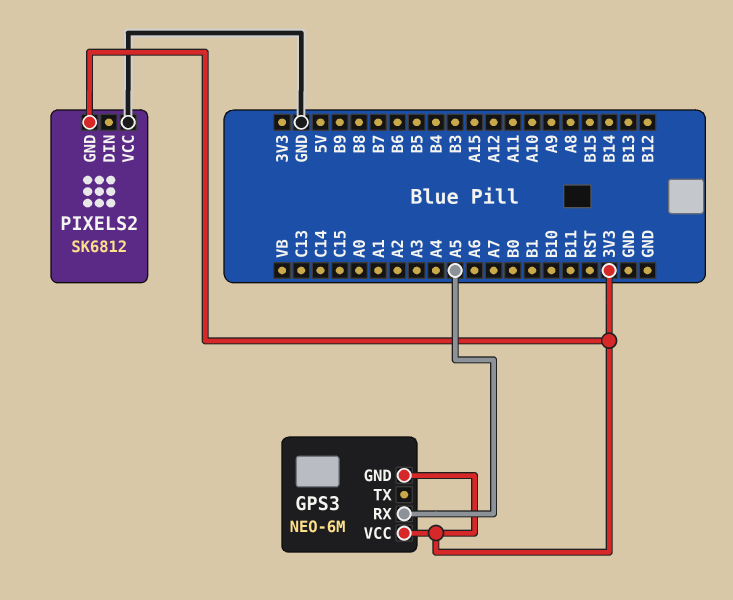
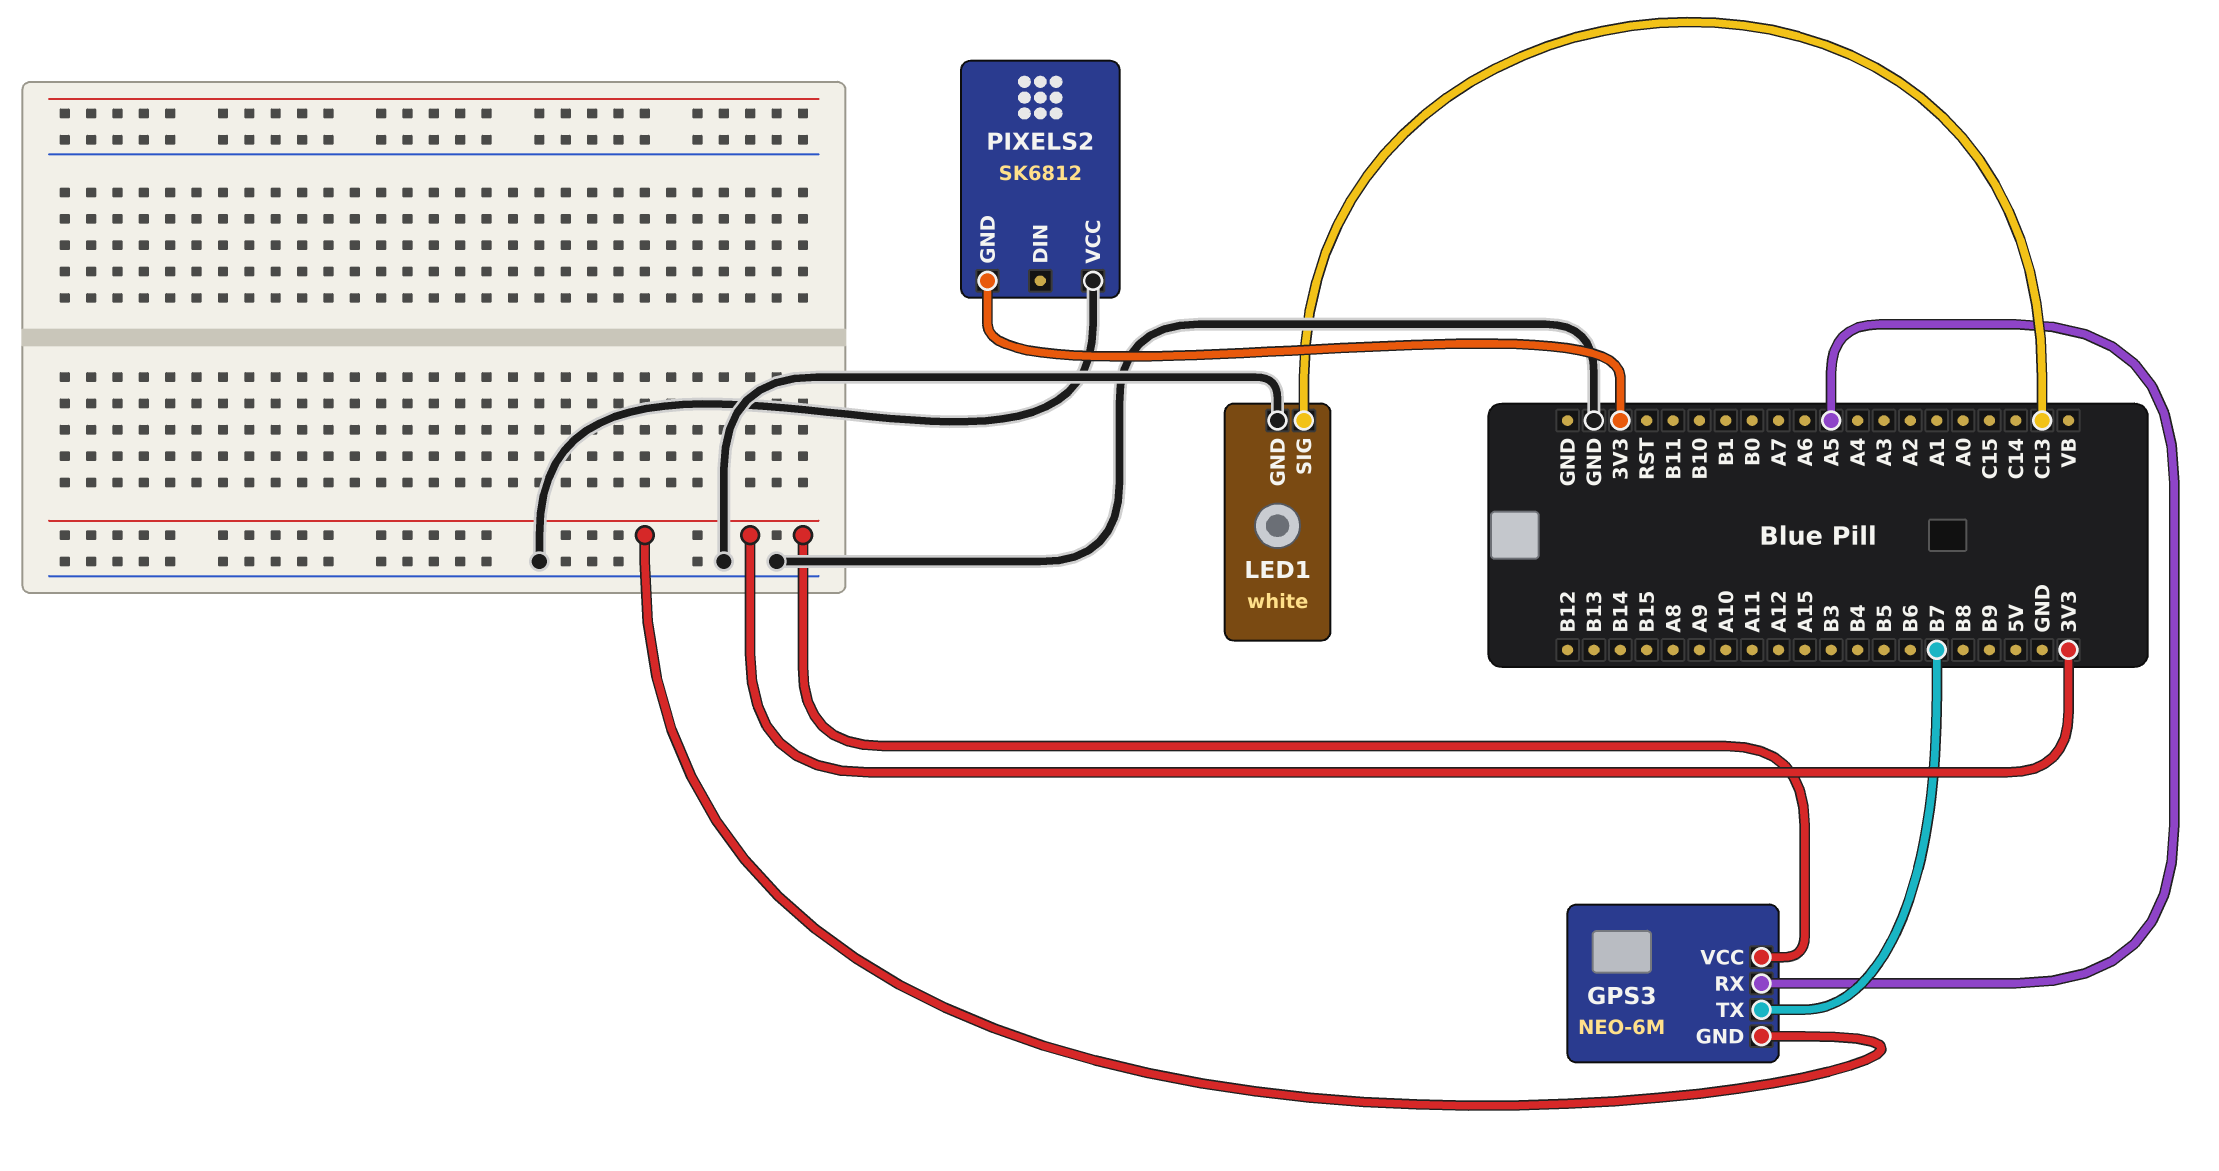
GPS3 pin TX: none -> B7
LED1: none -> white
LED1 pin GND: none -> GND
LED1 pin SIG: none -> C13

